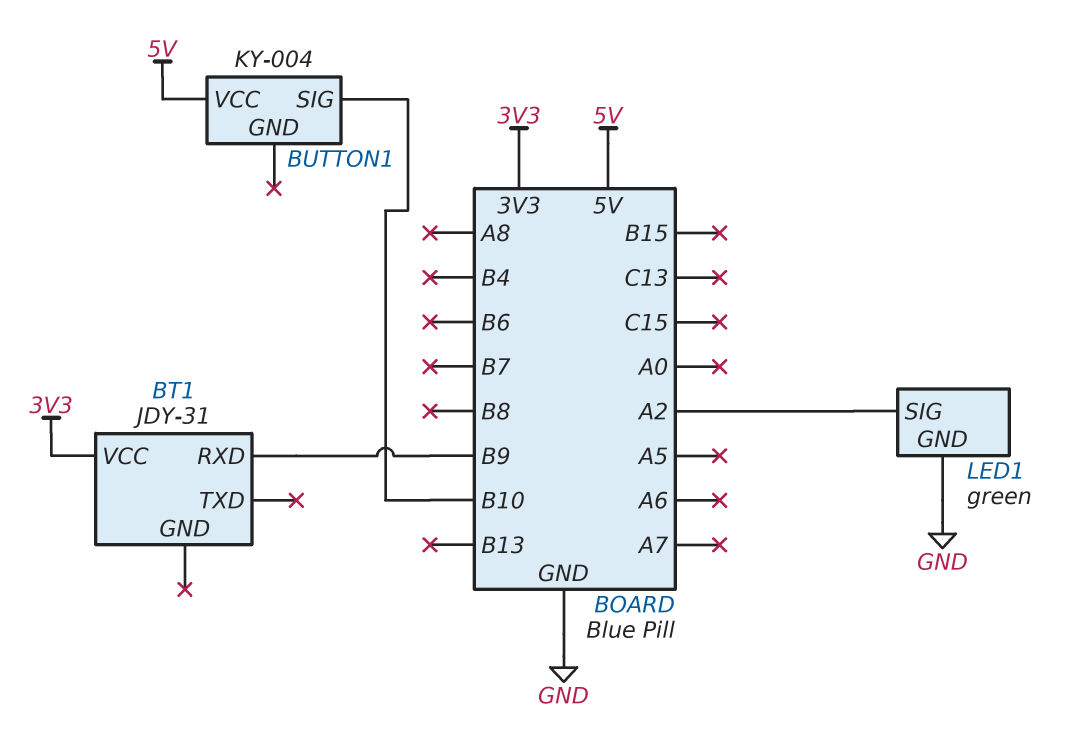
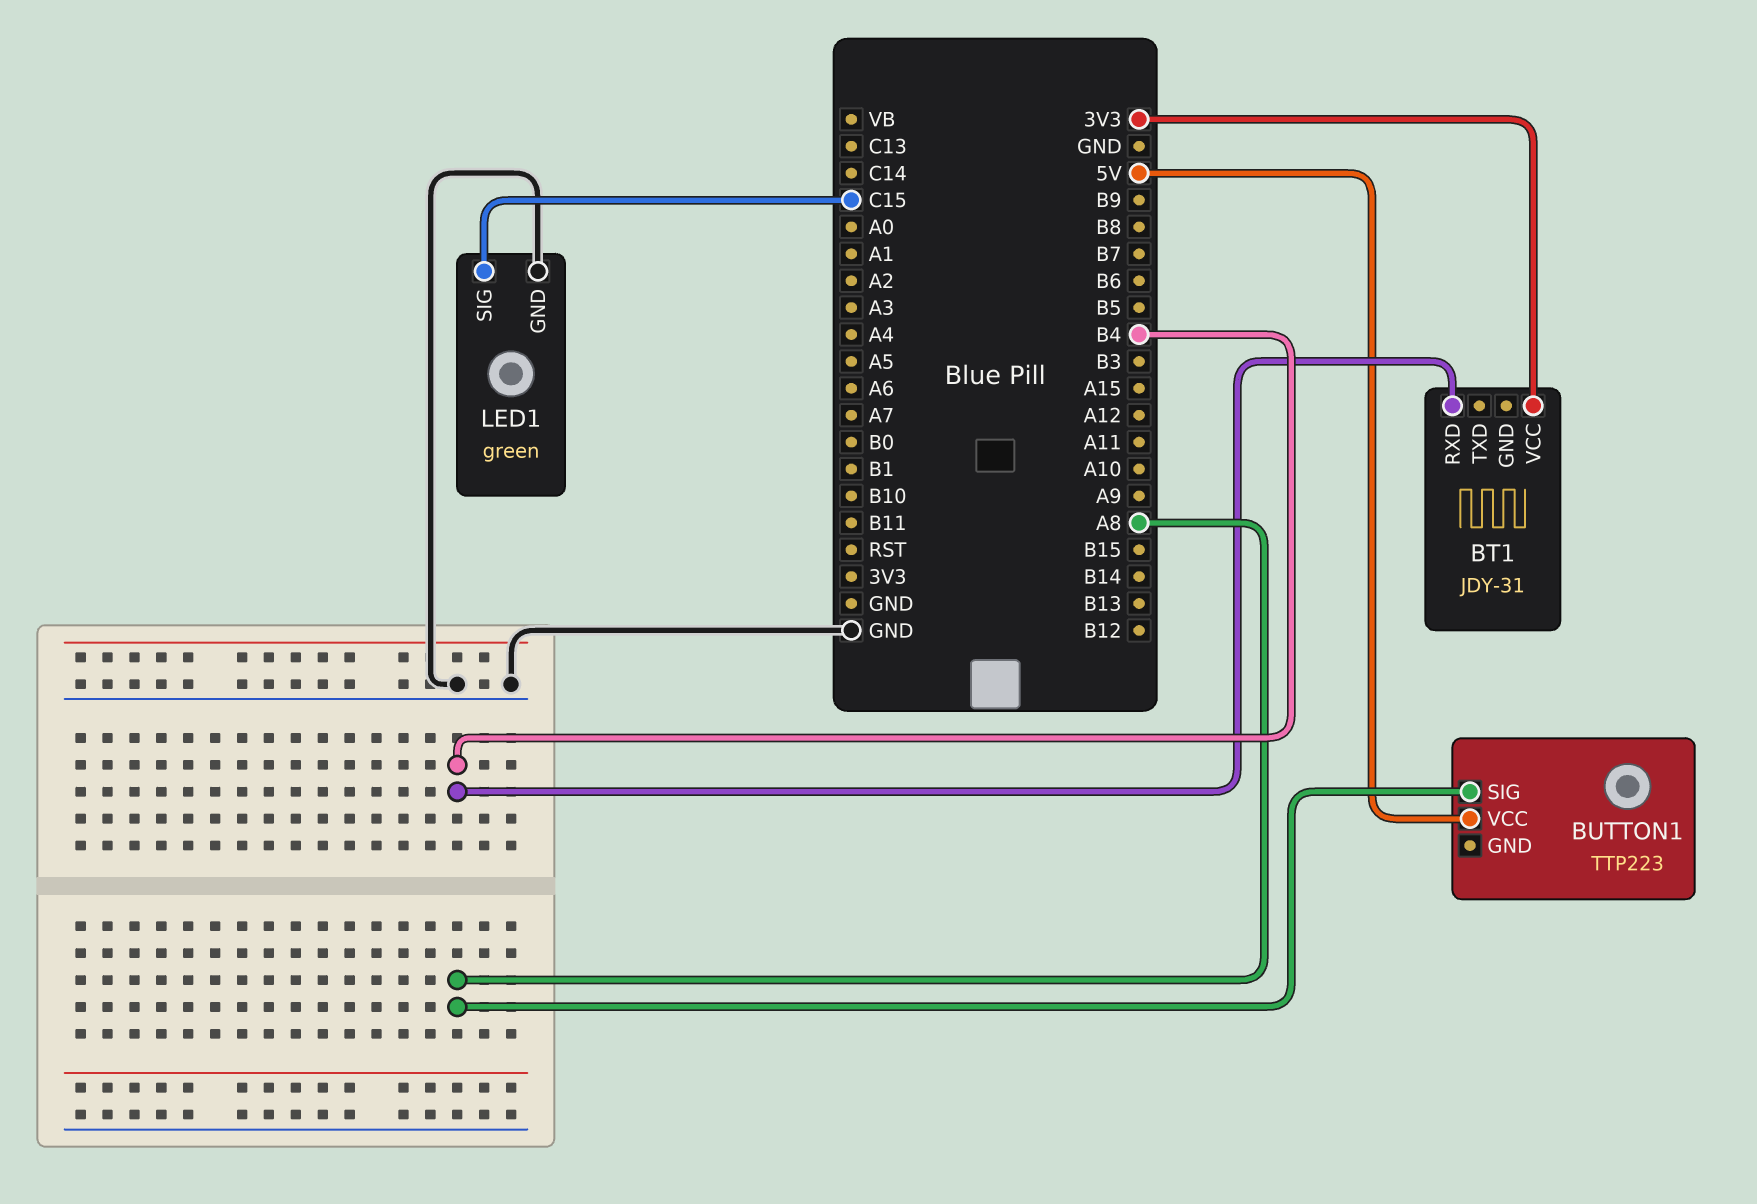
BT1 pin RXD: B9 -> B4
BUTTON1: KY-004 -> TTP223
BUTTON1 pin SIG: B10 -> A8
LED1 pin SIG: A2 -> C15

